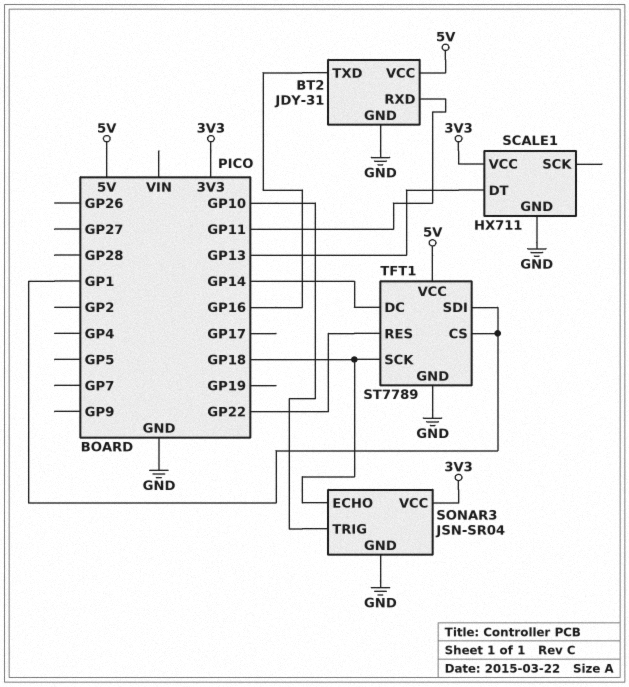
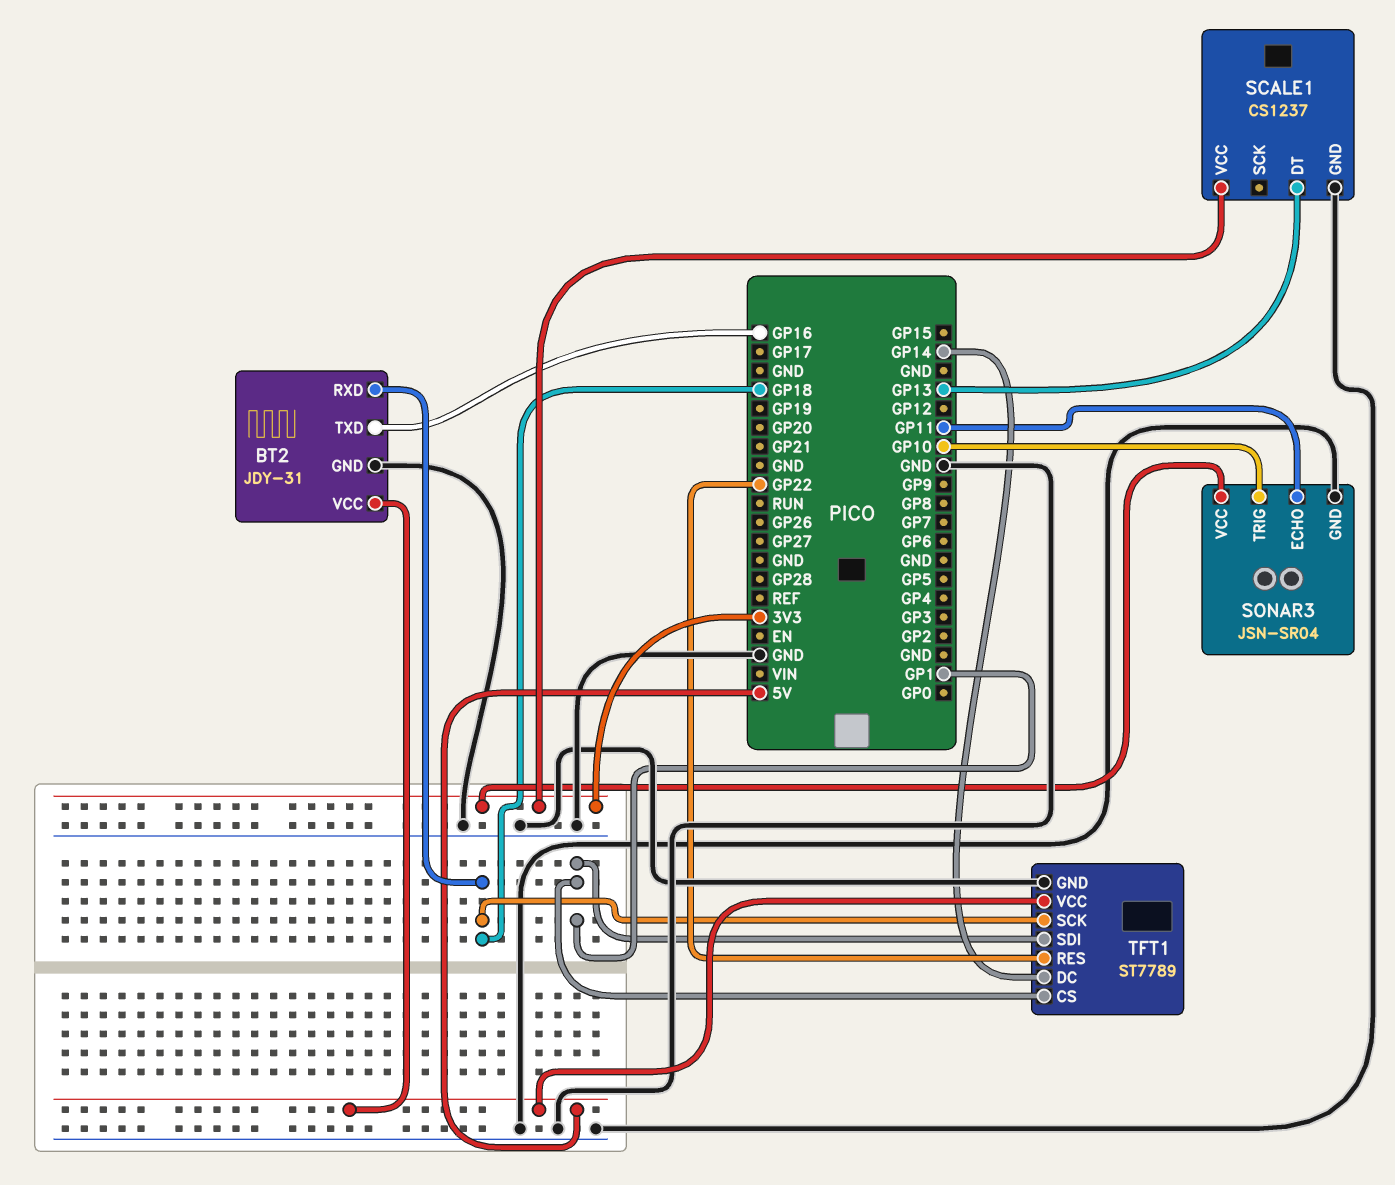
BT2 pin RXD: GP11 -> GP18
SCALE1: HX711 -> CS1237
SONAR3 pin ECHO: GP18 -> GP11

